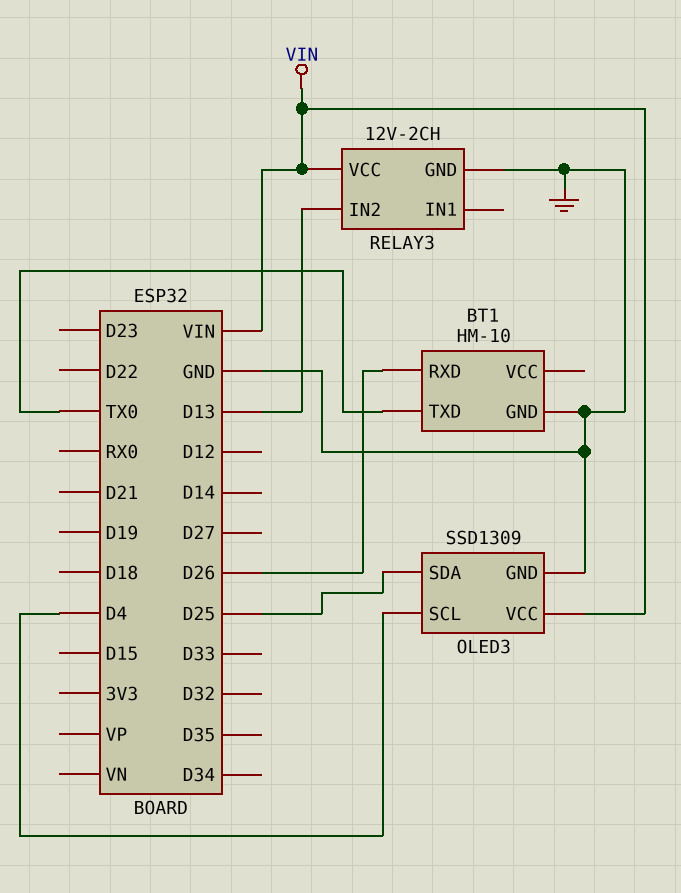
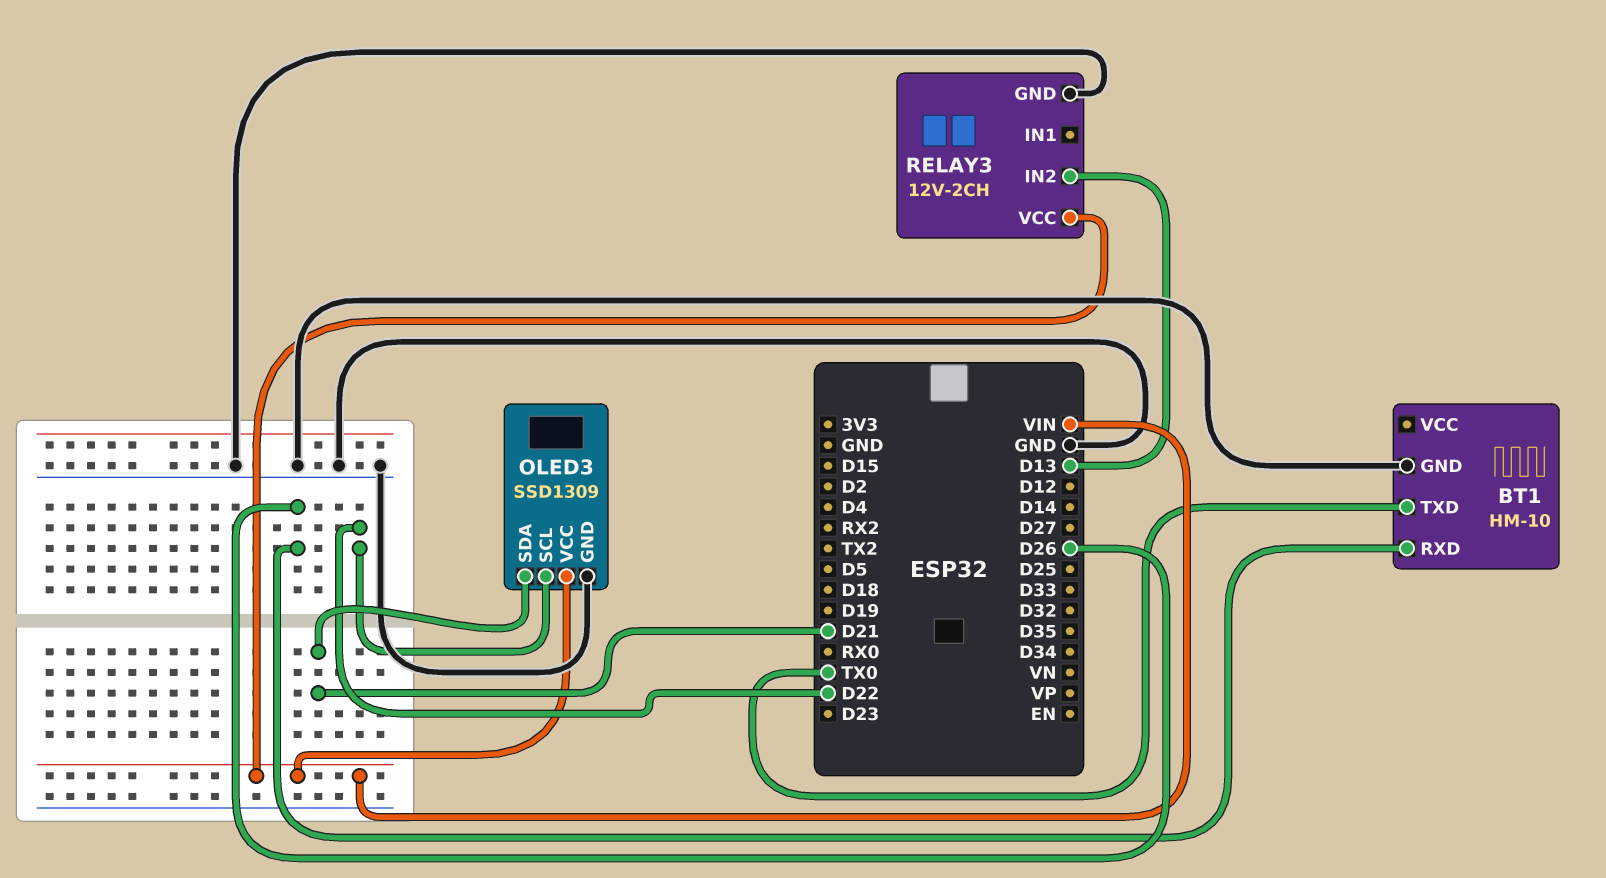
OLED3 pin SCL: D4 -> D22
OLED3 pin SDA: D25 -> D21

